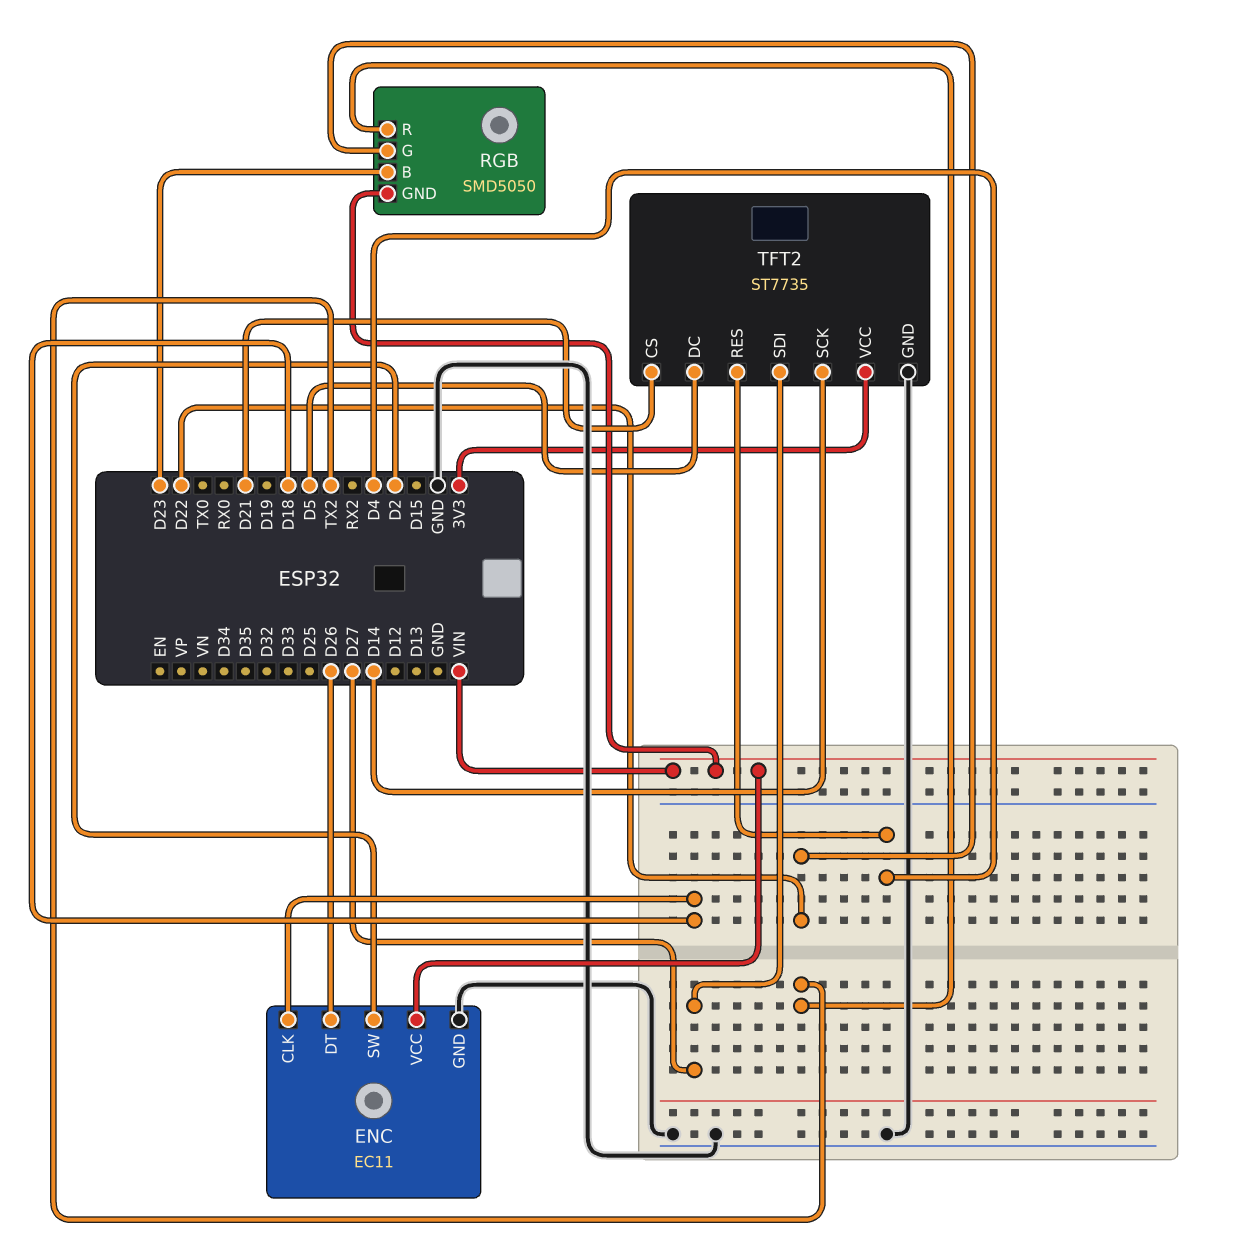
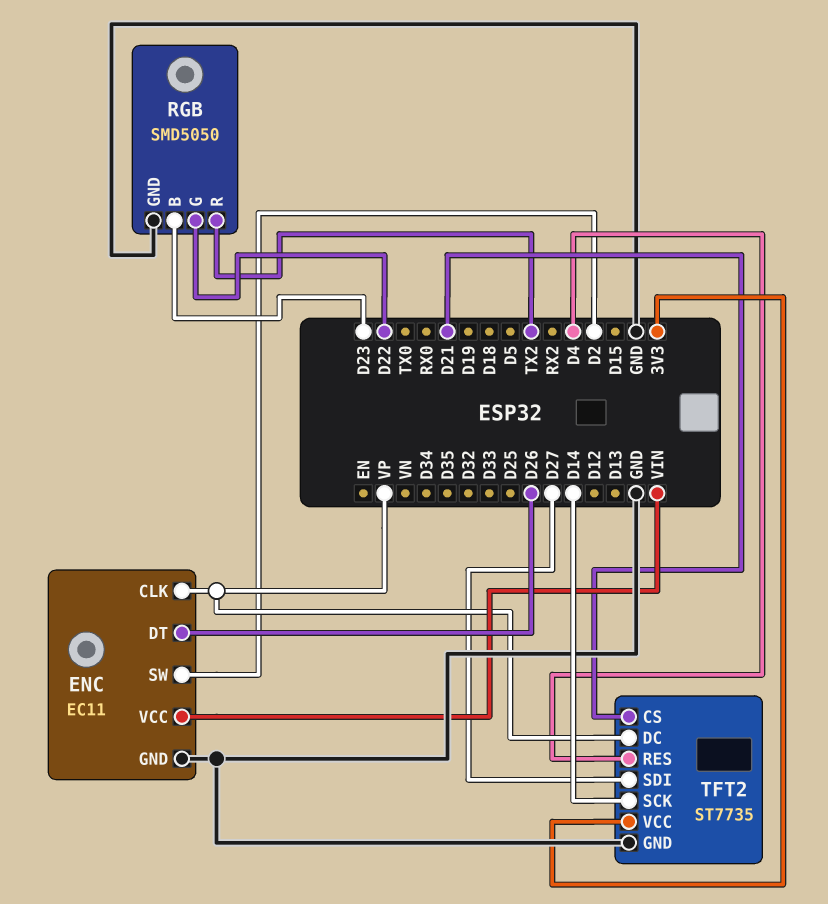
ENC pin CLK: D18 -> VP
RGB pin GND: VIN -> GND
TFT2 pin DC: D5 -> VP

